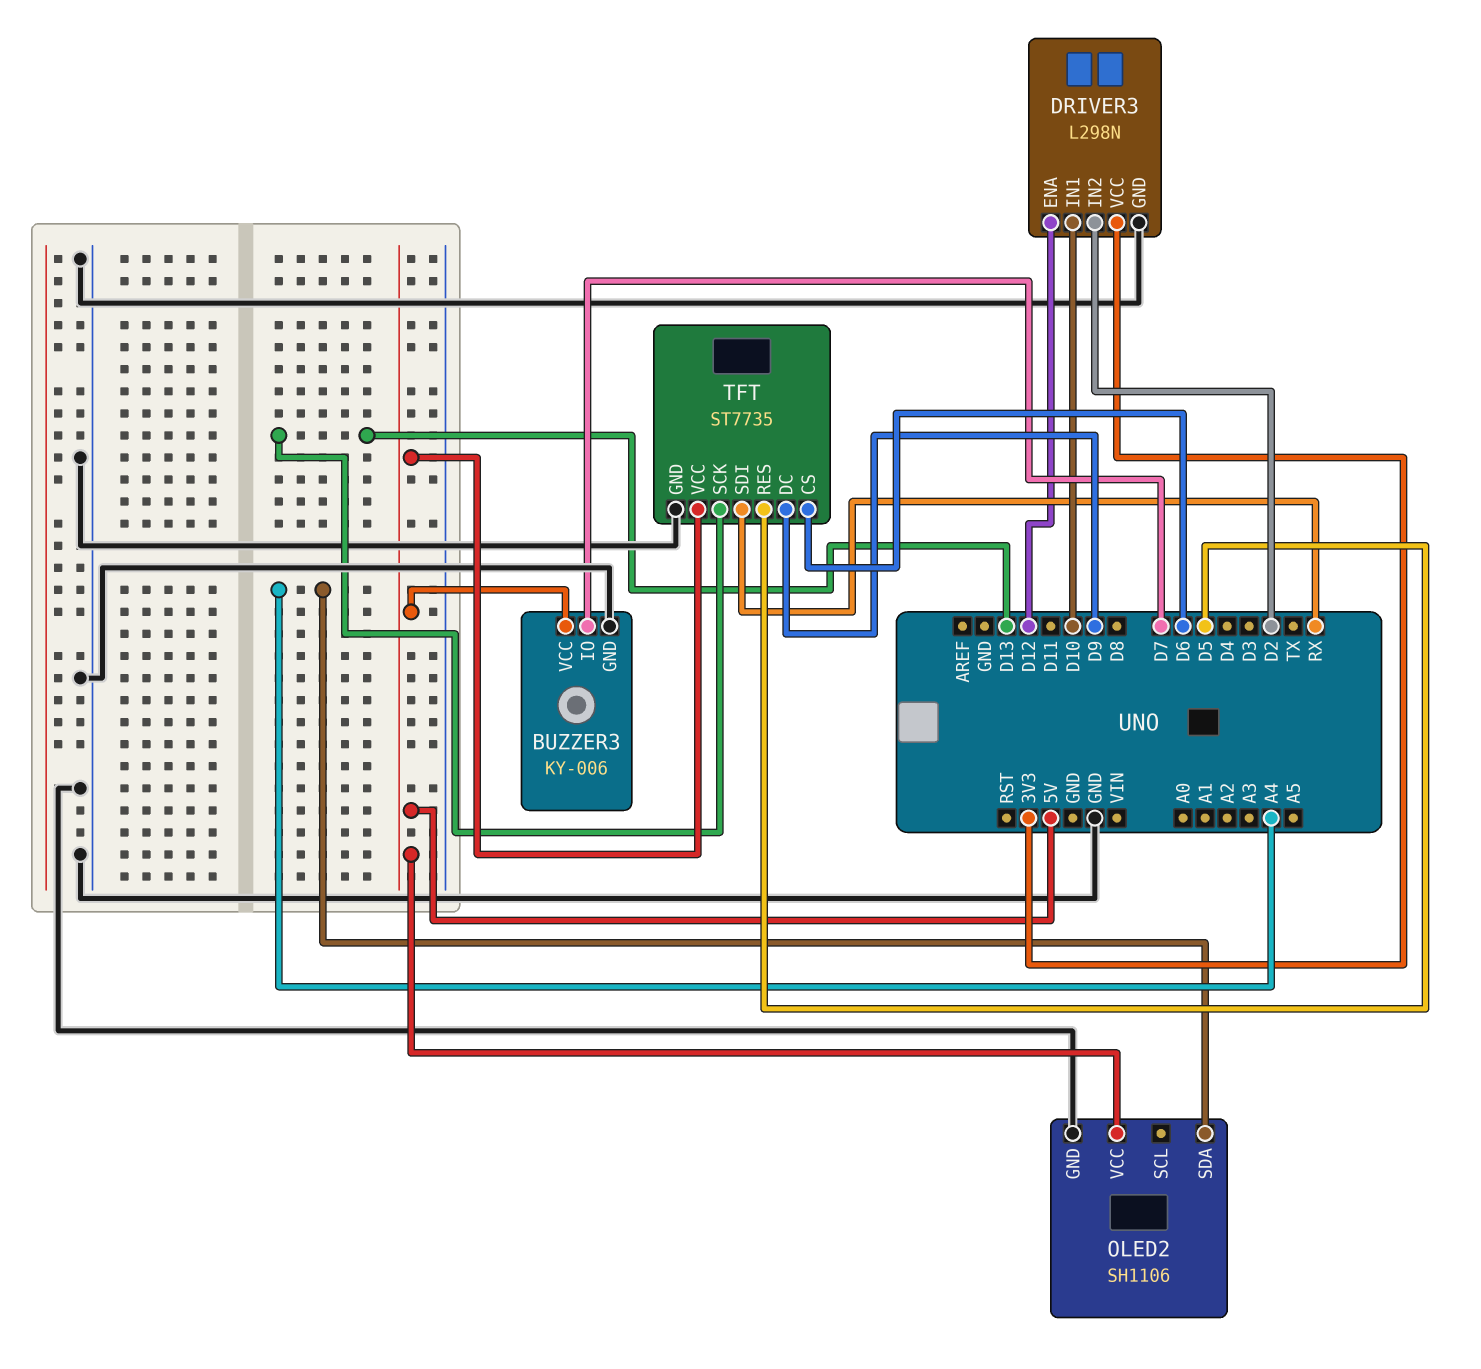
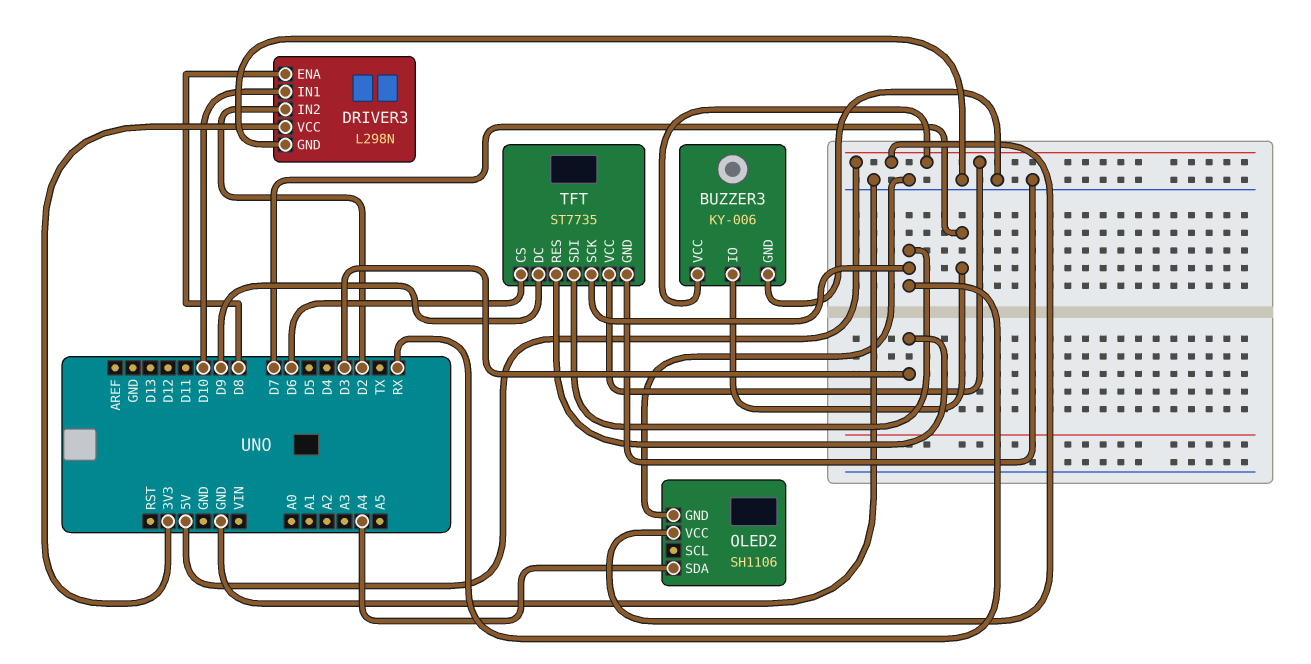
DRIVER3 pin ENA: D12 -> D8
TFT pin RES: D5 -> D3
TFT pin SCK: D13 -> RX

